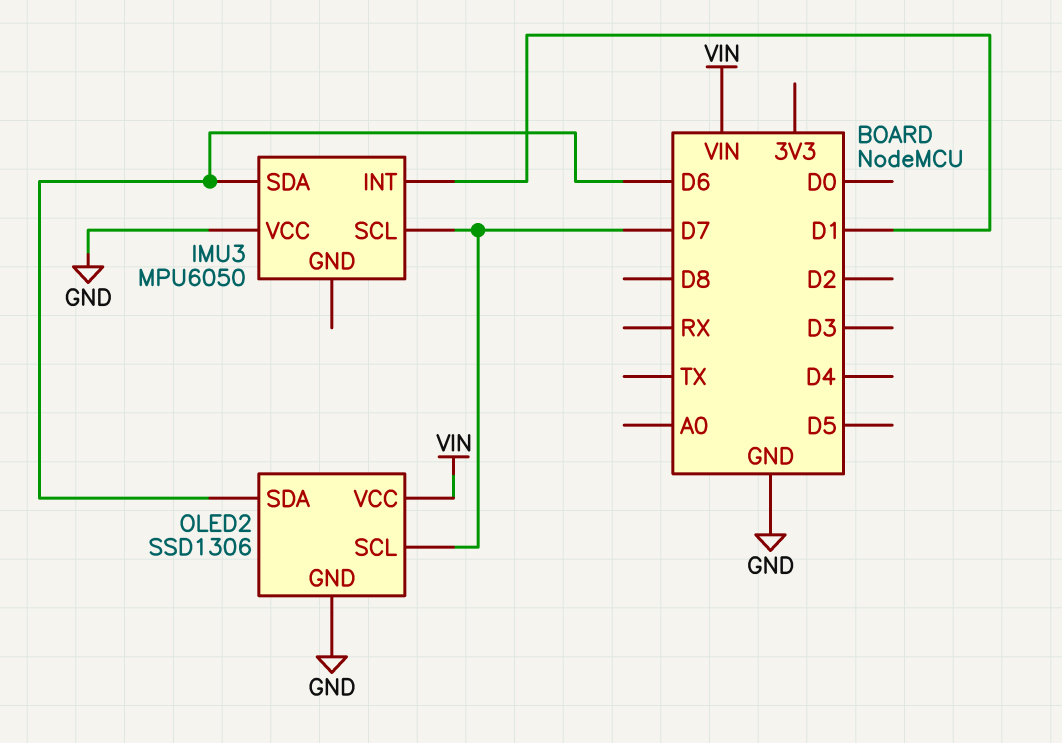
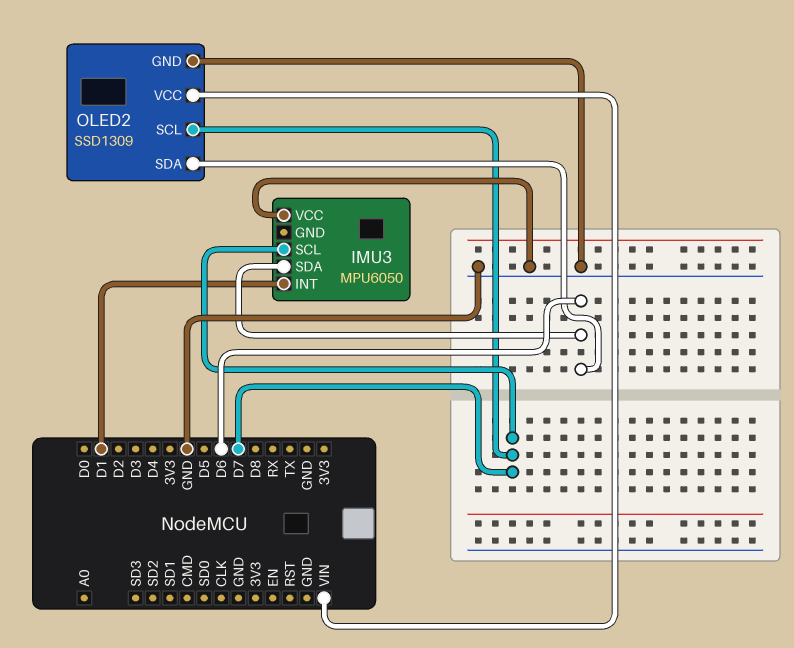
OLED2: SSD1306 -> SSD1309

